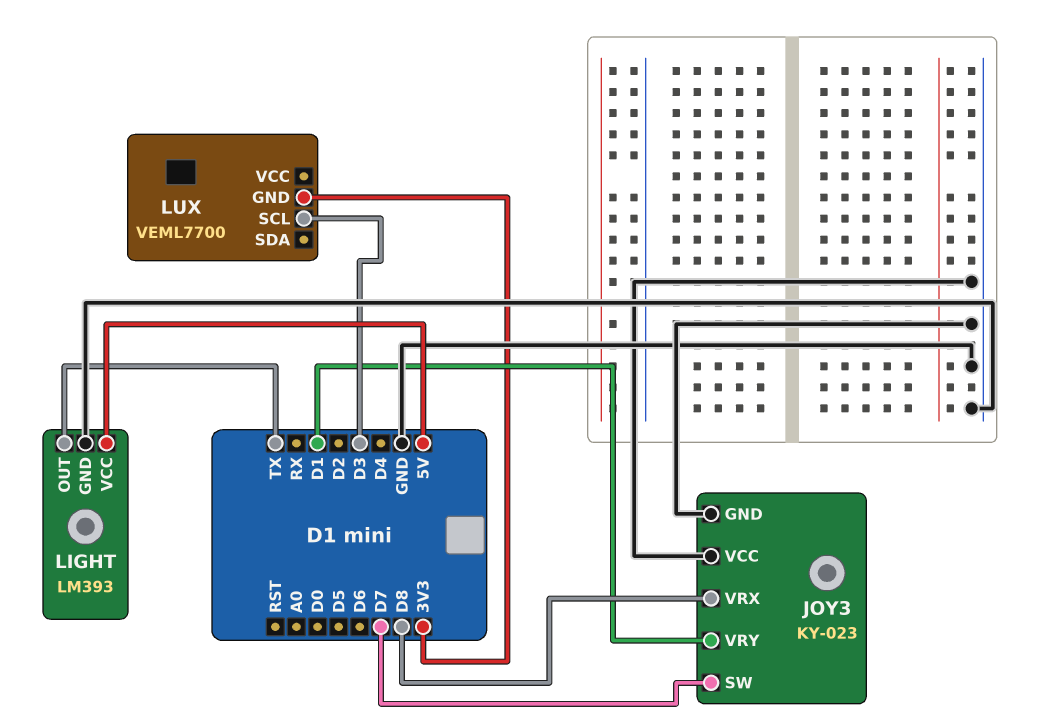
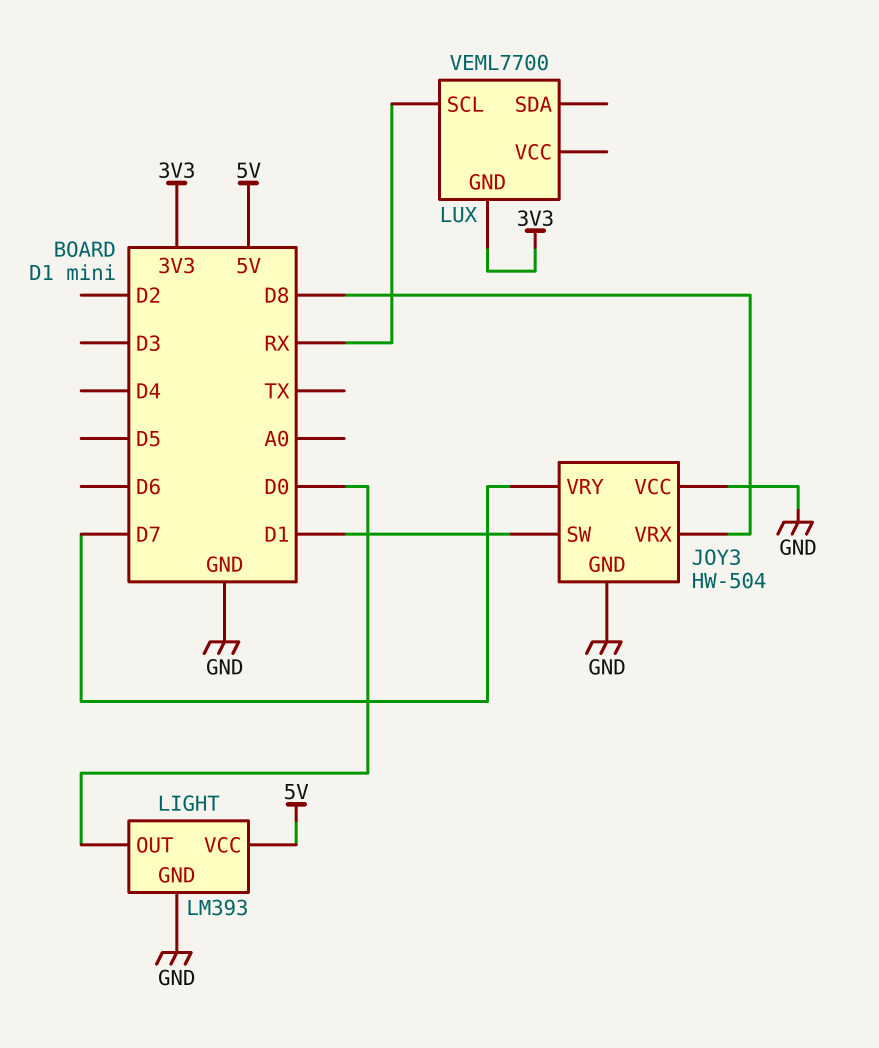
JOY3: KY-023 -> HW-504
JOY3 pin SW: D7 -> D1
JOY3 pin VRY: D1 -> D7
LIGHT pin OUT: TX -> D0
LUX pin SCL: D3 -> RX

